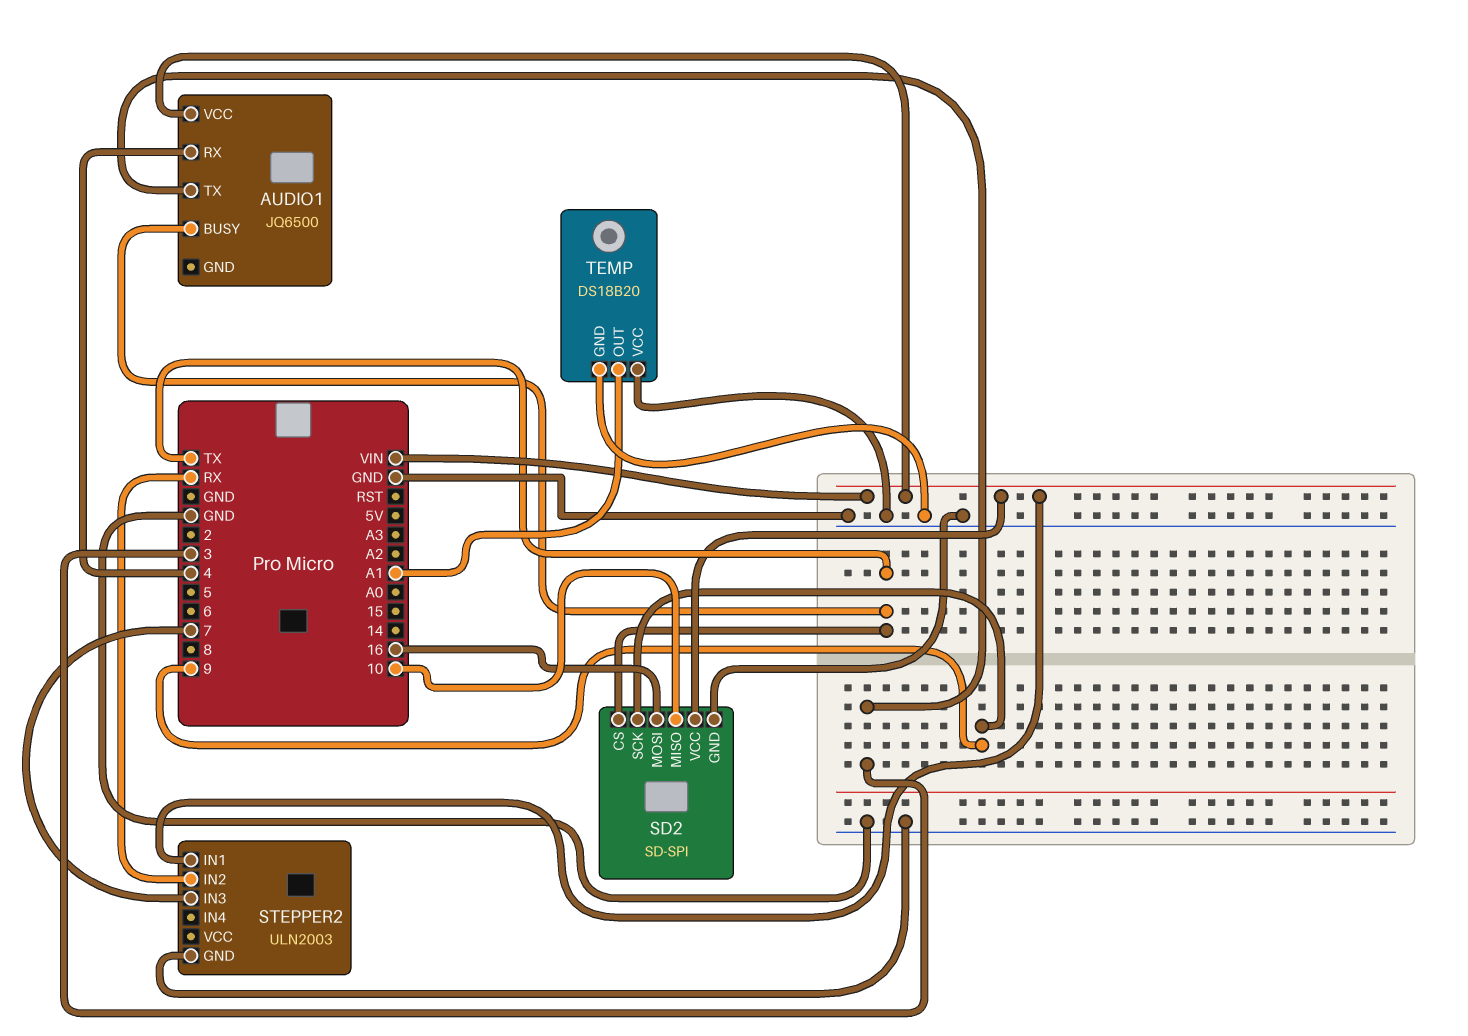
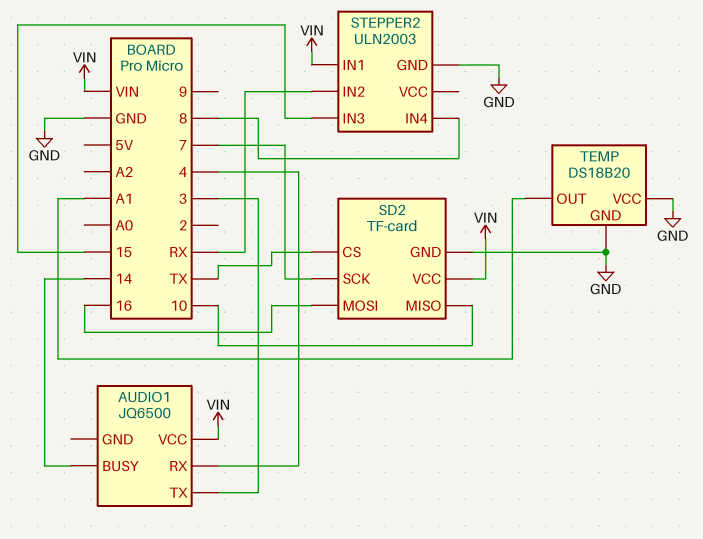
AUDIO1 pin BUSY: TX -> 14
SD2: SD-SPI -> TF-card
SD2 pin SCK: 9 -> 7
STEPPER2 pin IN3: 7 -> 15
STEPPER2 pin IN4: none -> 8

